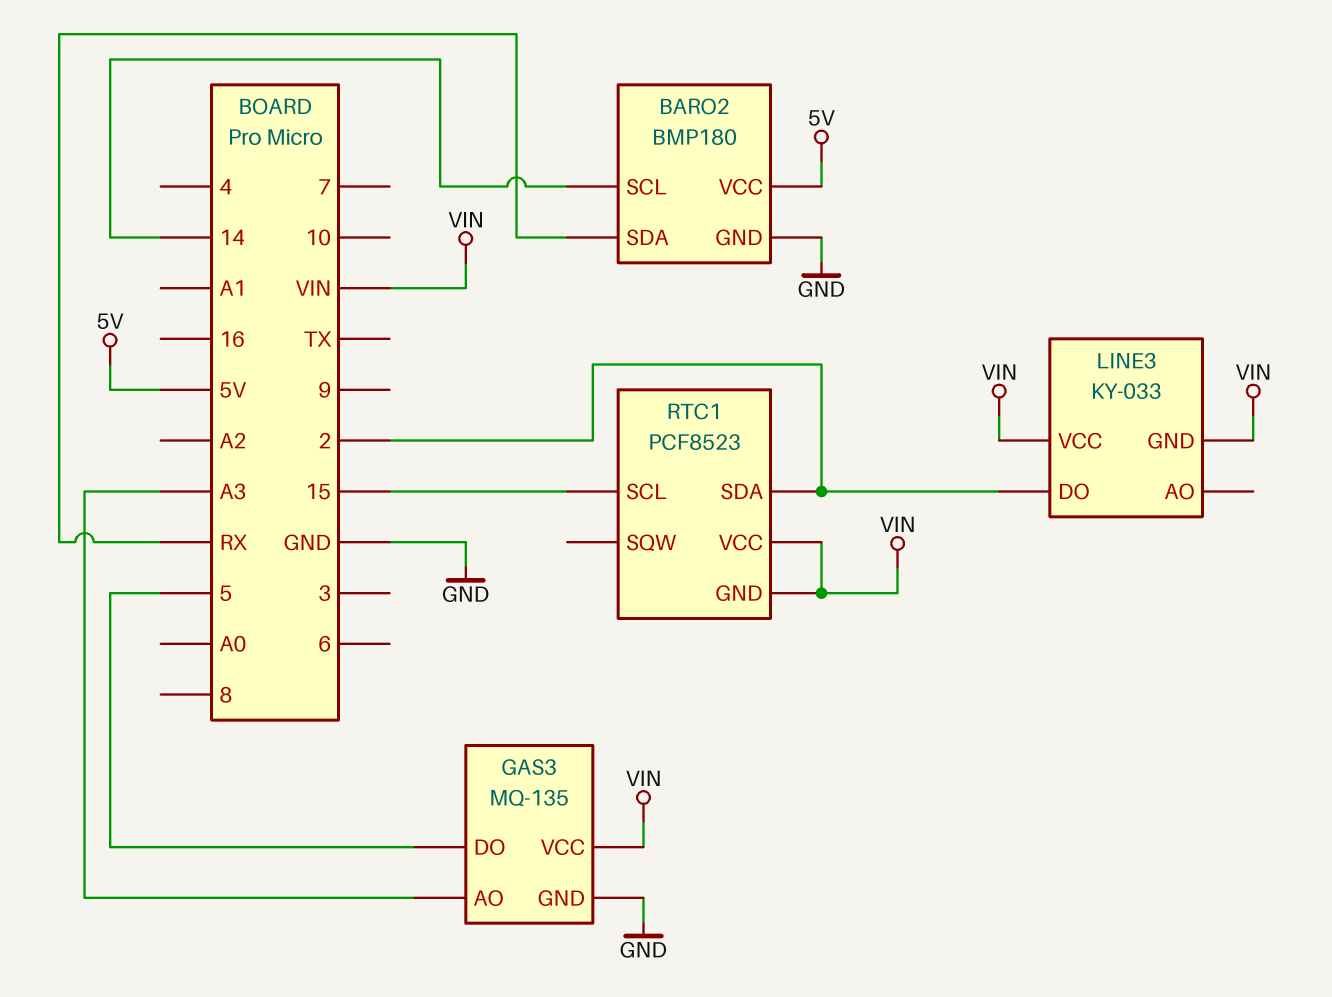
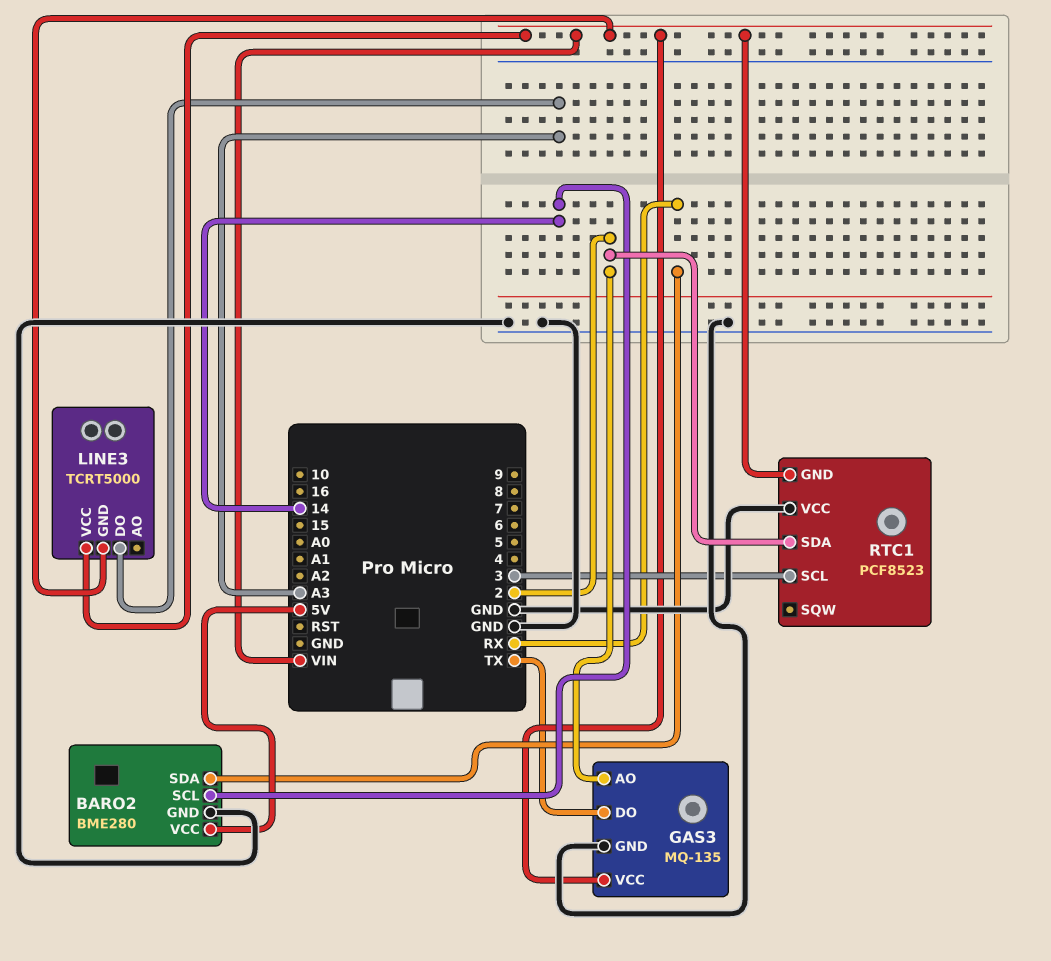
BARO2: BMP180 -> BME280
GAS3 pin AO: A3 -> 2
GAS3 pin DO: 5 -> TX
LINE3: KY-033 -> TCRT5000
LINE3 pin DO: 2 -> A3
RTC1 pin SCL: 15 -> 3
RTC1 pin VCC: VIN -> GND

